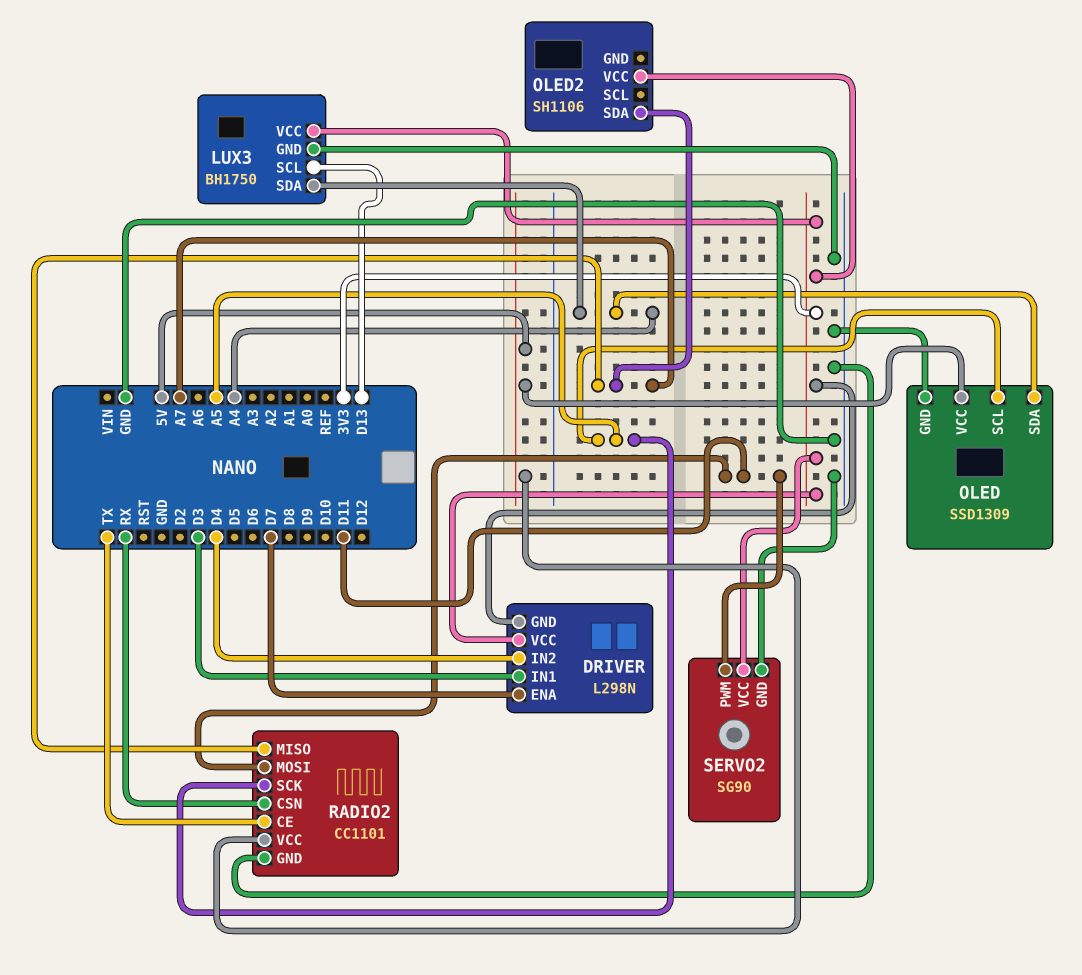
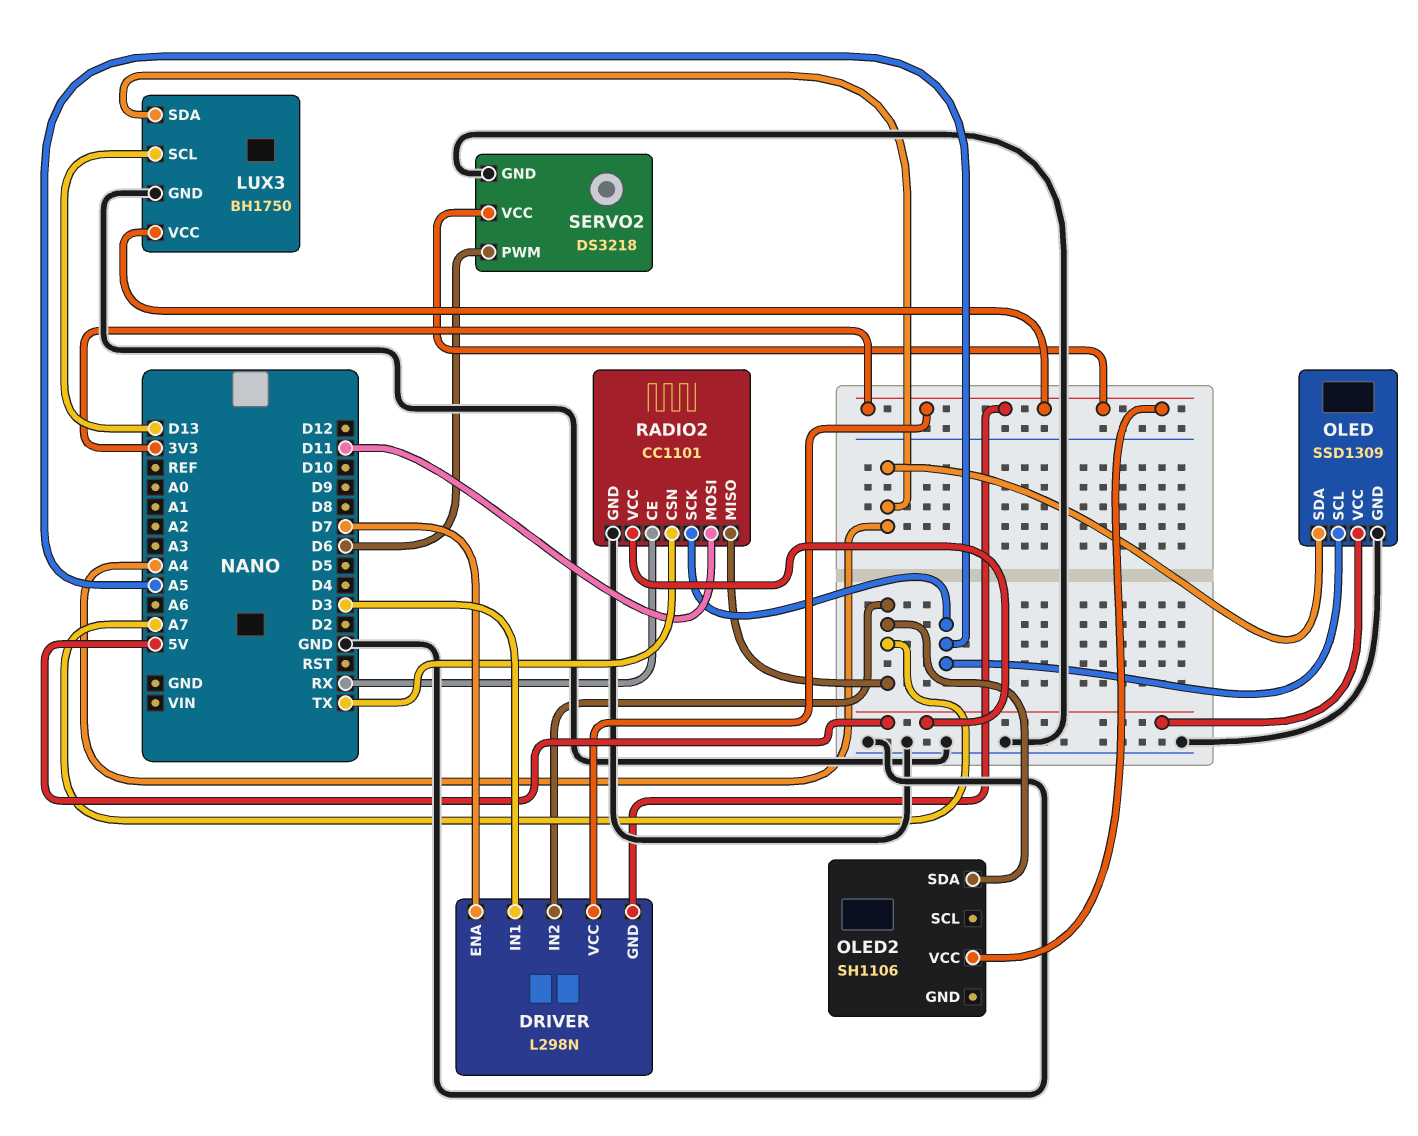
DRIVER pin IN2: D4 -> A7
RADIO2 pin CE: TX -> RX
RADIO2 pin CSN: RX -> TX
SERVO2: SG90 -> DS3218
SERVO2 pin PWM: D11 -> D6

